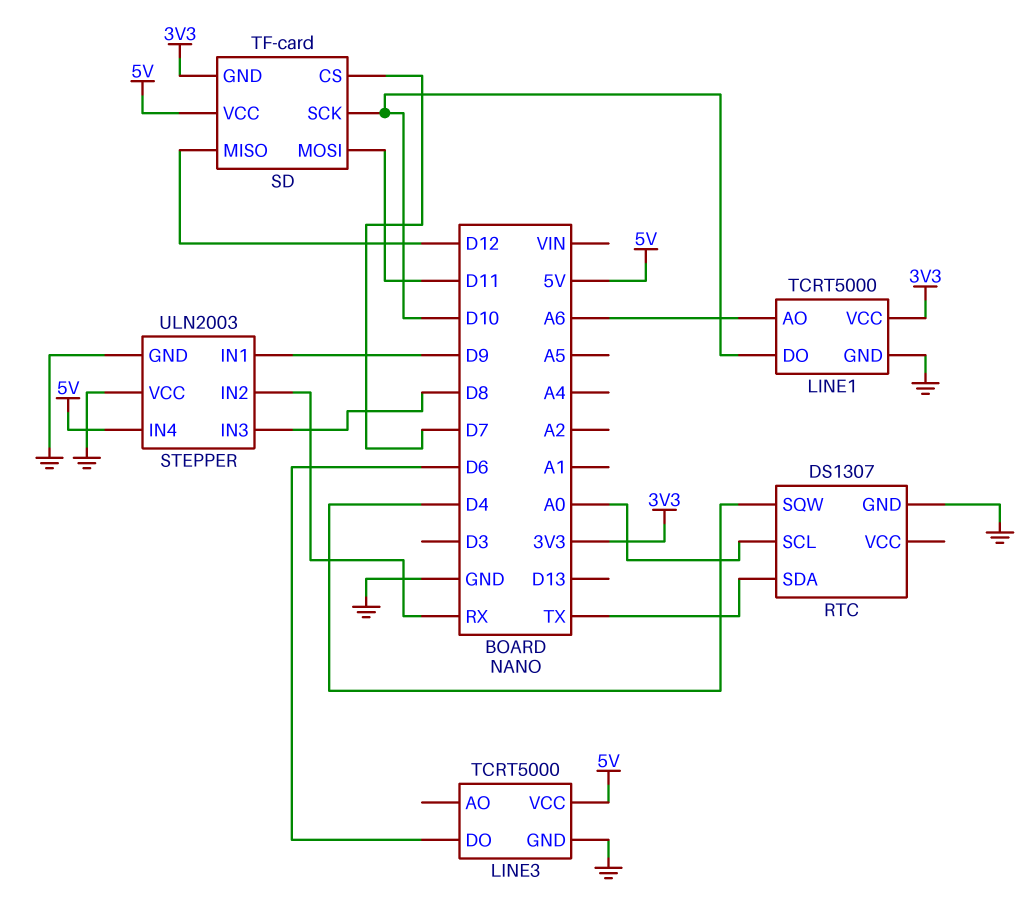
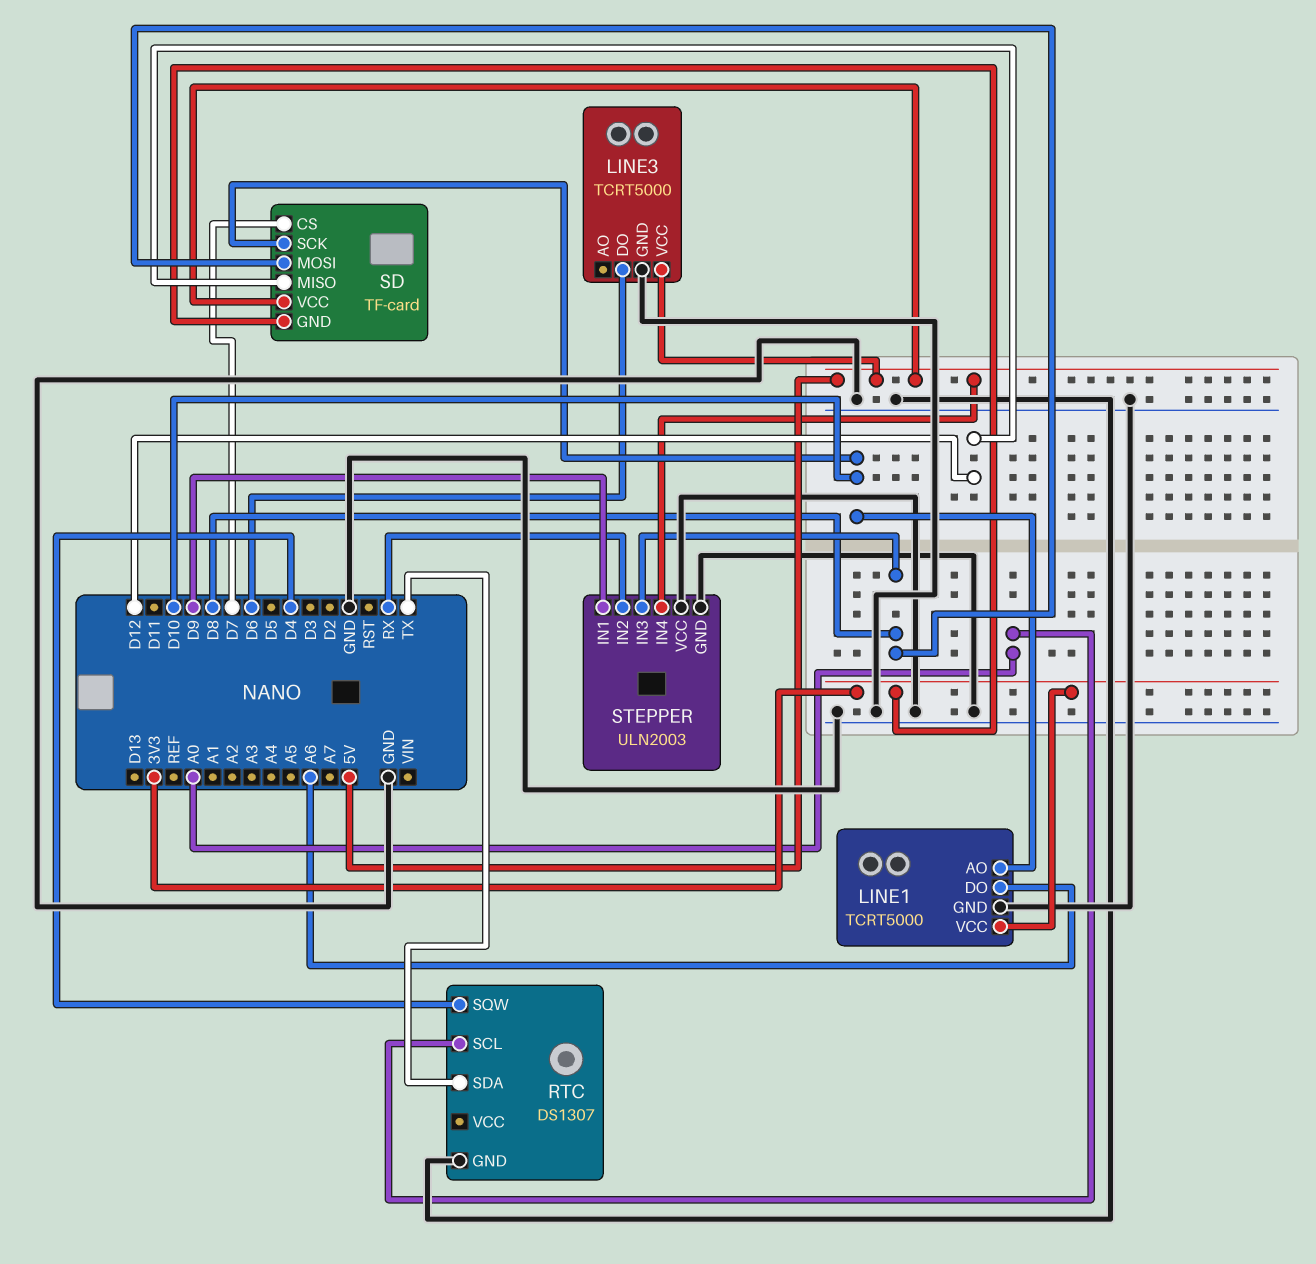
LINE1 pin AO: A6 -> D10
LINE1 pin DO: D10 -> A6
SD pin MOSI: D11 -> D8

